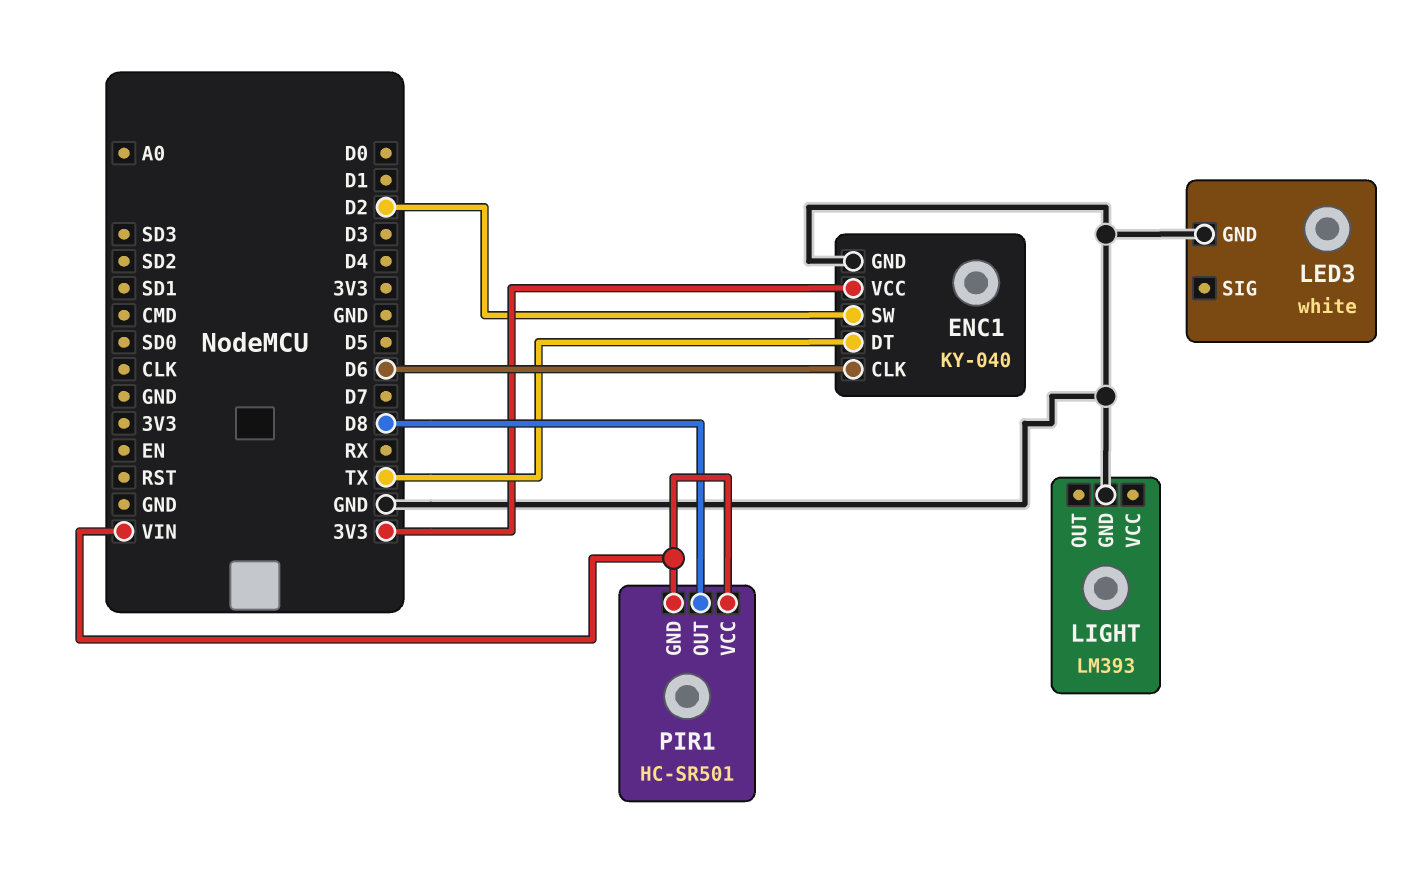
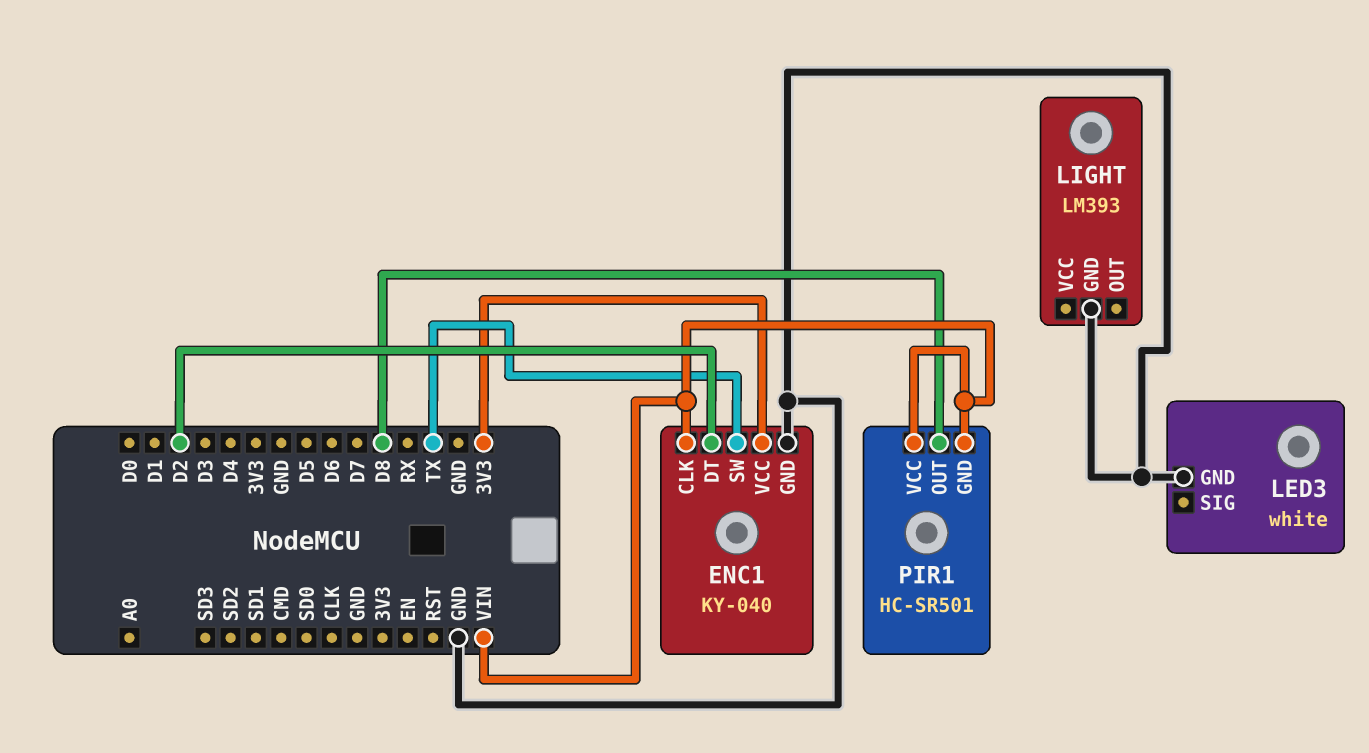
ENC1 pin CLK: D6 -> VIN
ENC1 pin DT: TX -> D2
ENC1 pin SW: D2 -> TX

